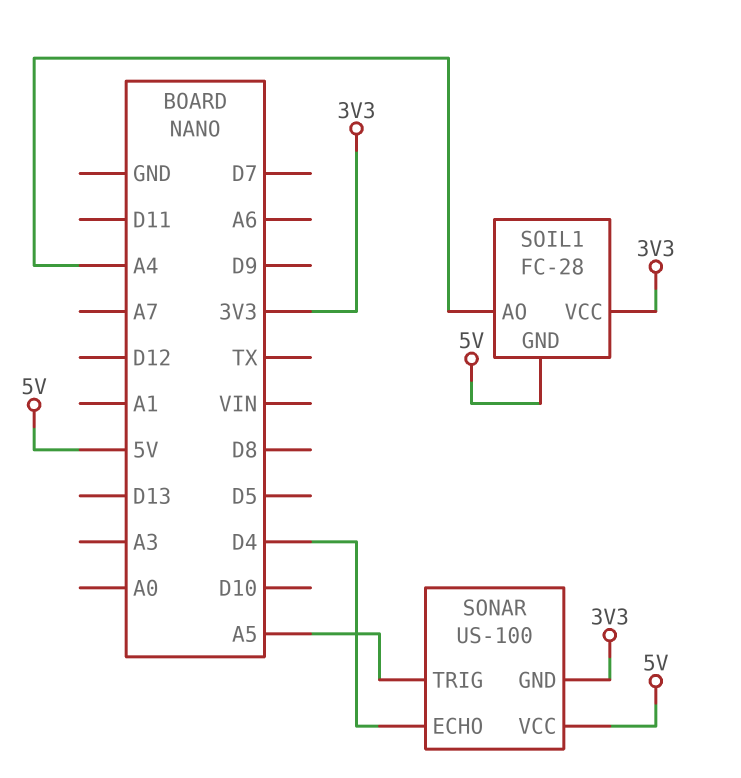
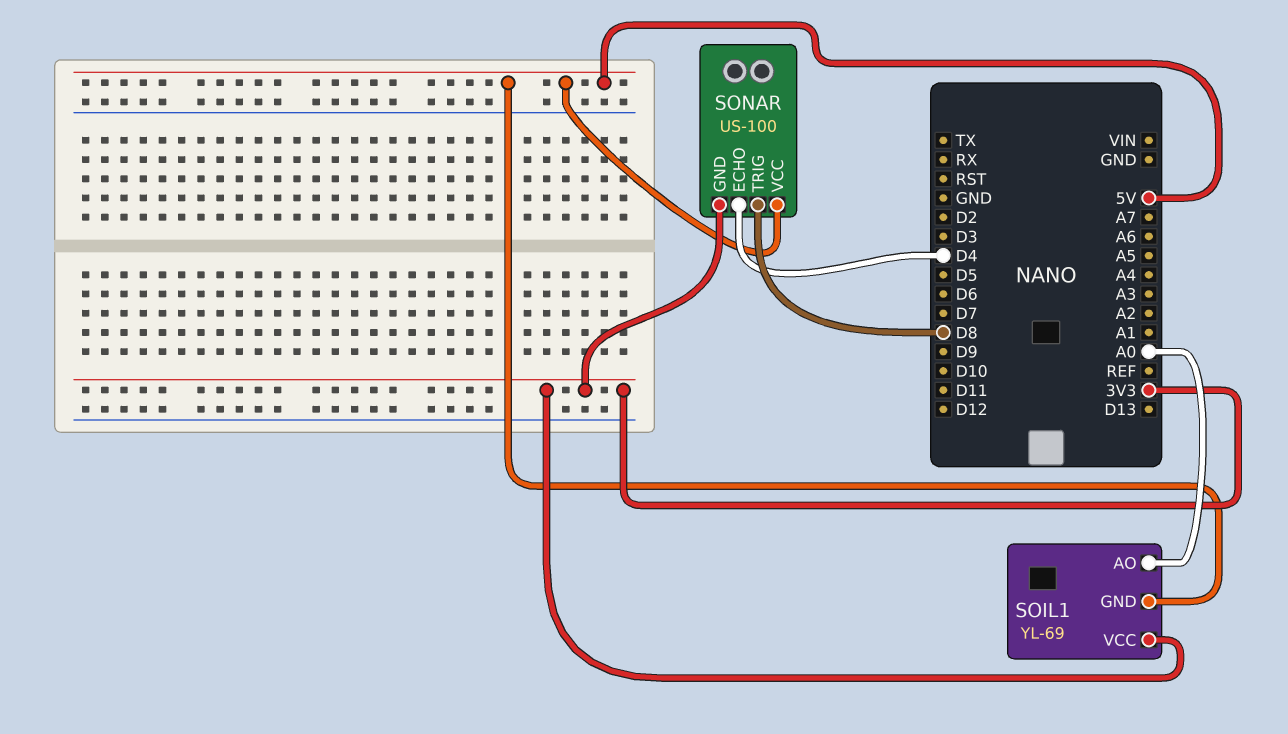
SOIL1: FC-28 -> YL-69
SOIL1 pin AO: A4 -> A0
SONAR pin TRIG: A5 -> D8

